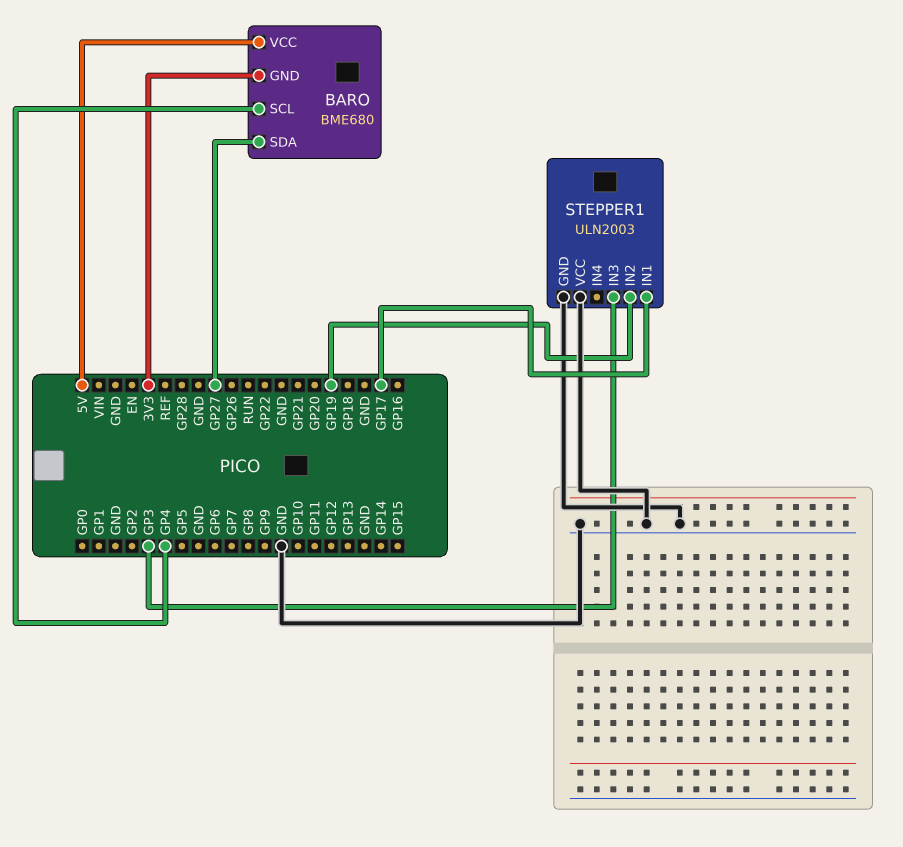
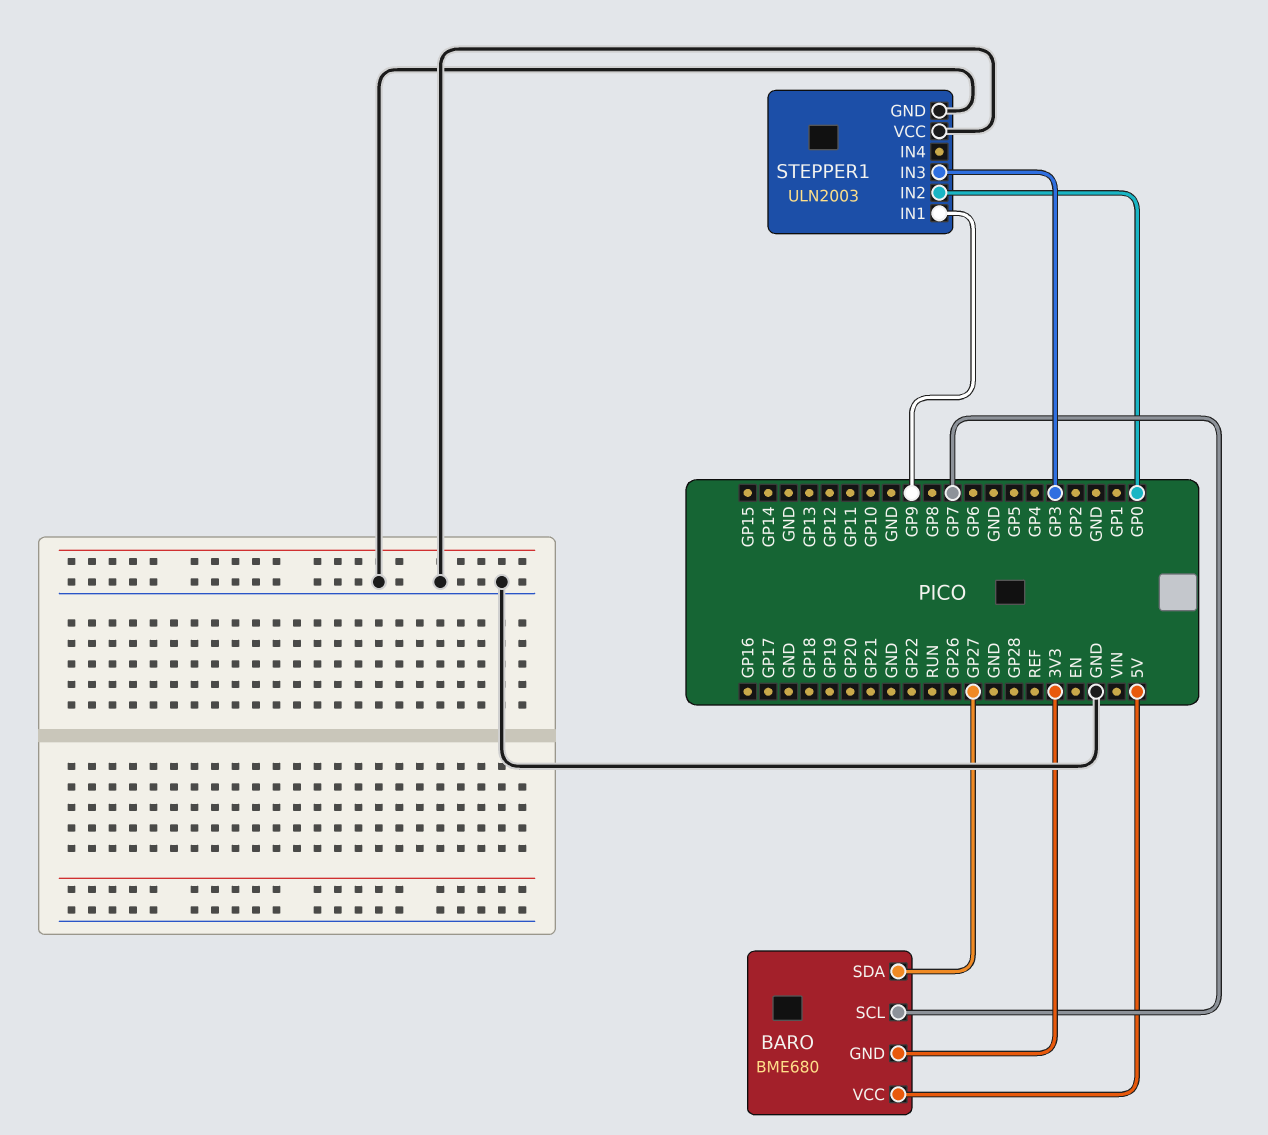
BARO pin SCL: GP4 -> GP7
STEPPER1 pin IN1: GP17 -> GP9
STEPPER1 pin IN2: GP19 -> GP0

